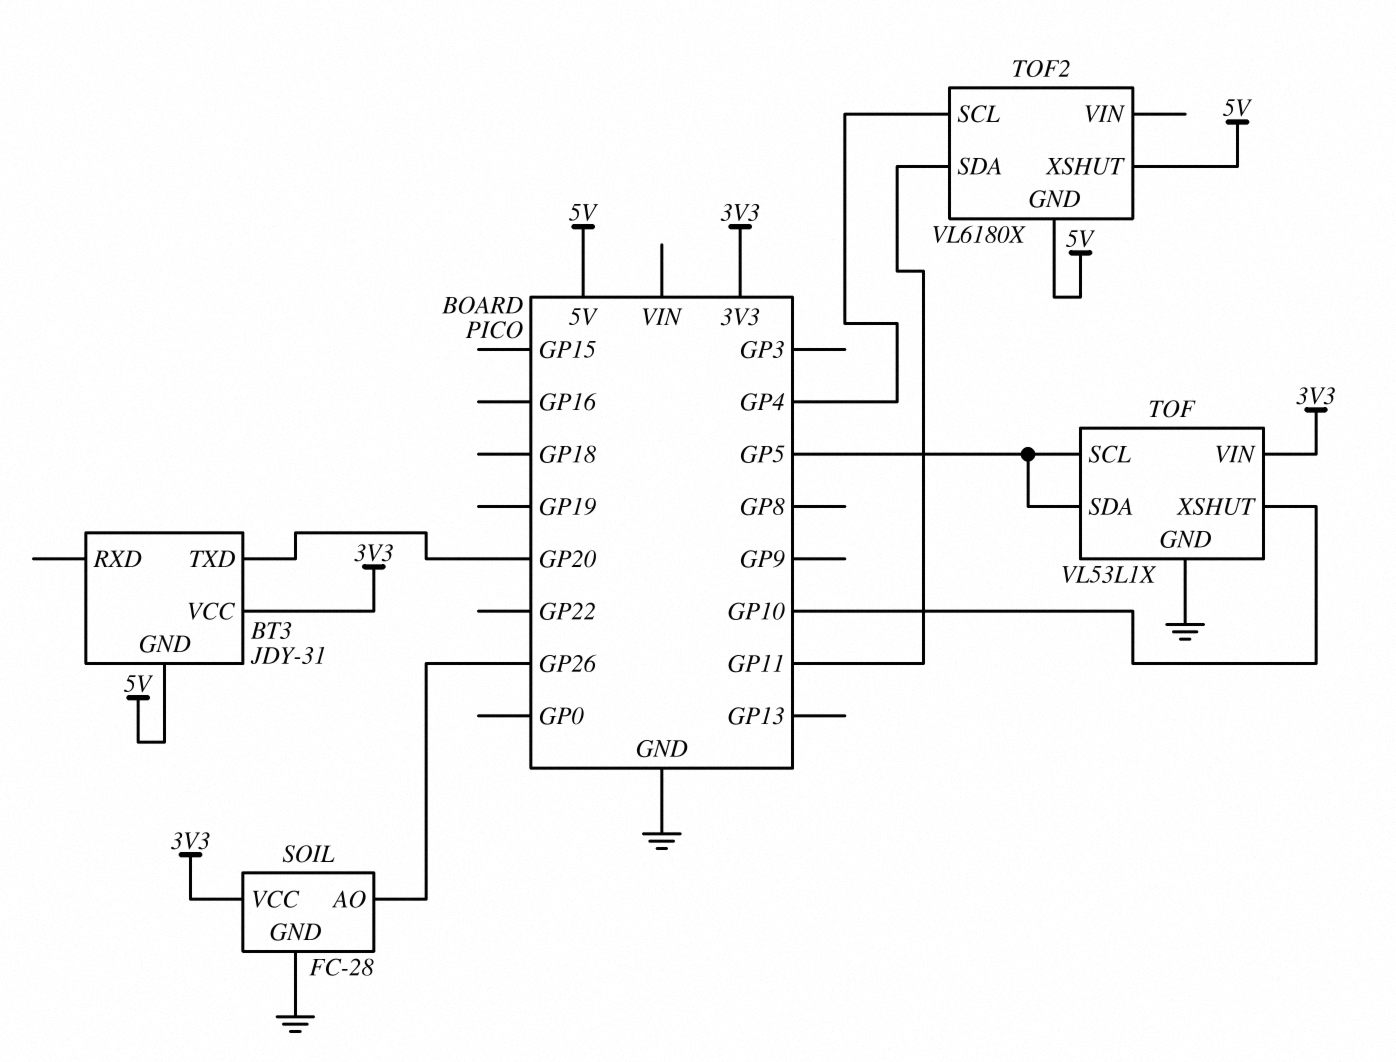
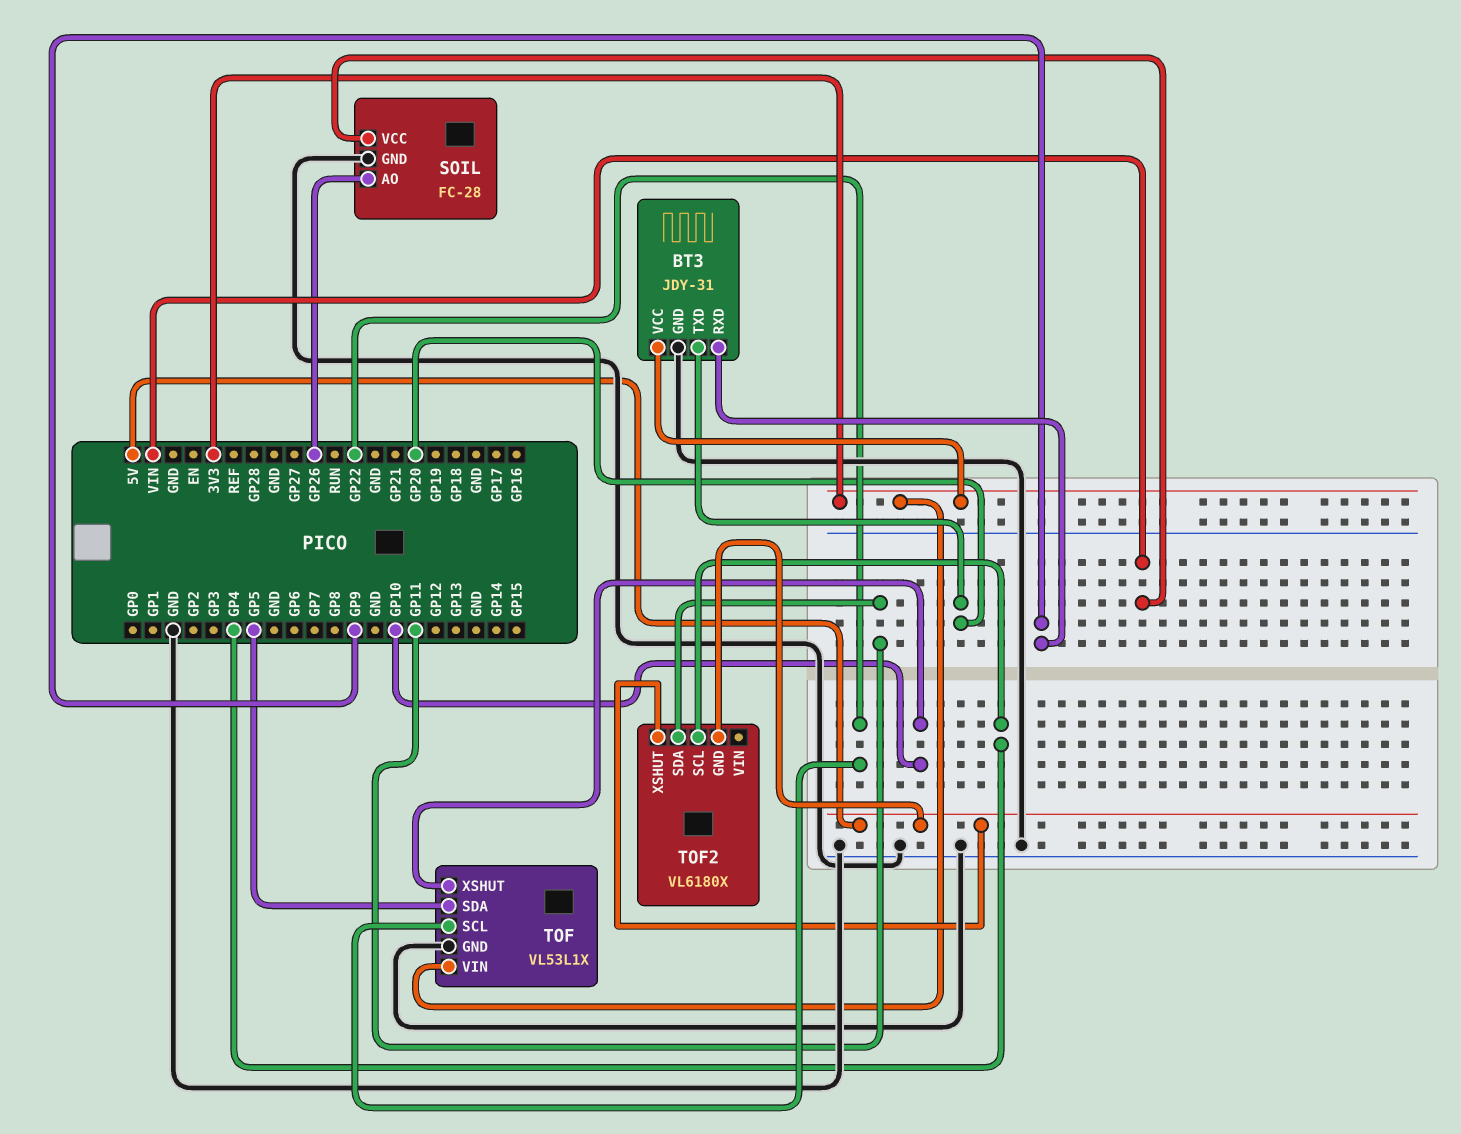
BT3 pin GND: 5V -> GND
BT3 pin RXD: none -> GP9
SOIL pin VCC: 3V3 -> VIN
TOF pin SCL: GP5 -> GP22

